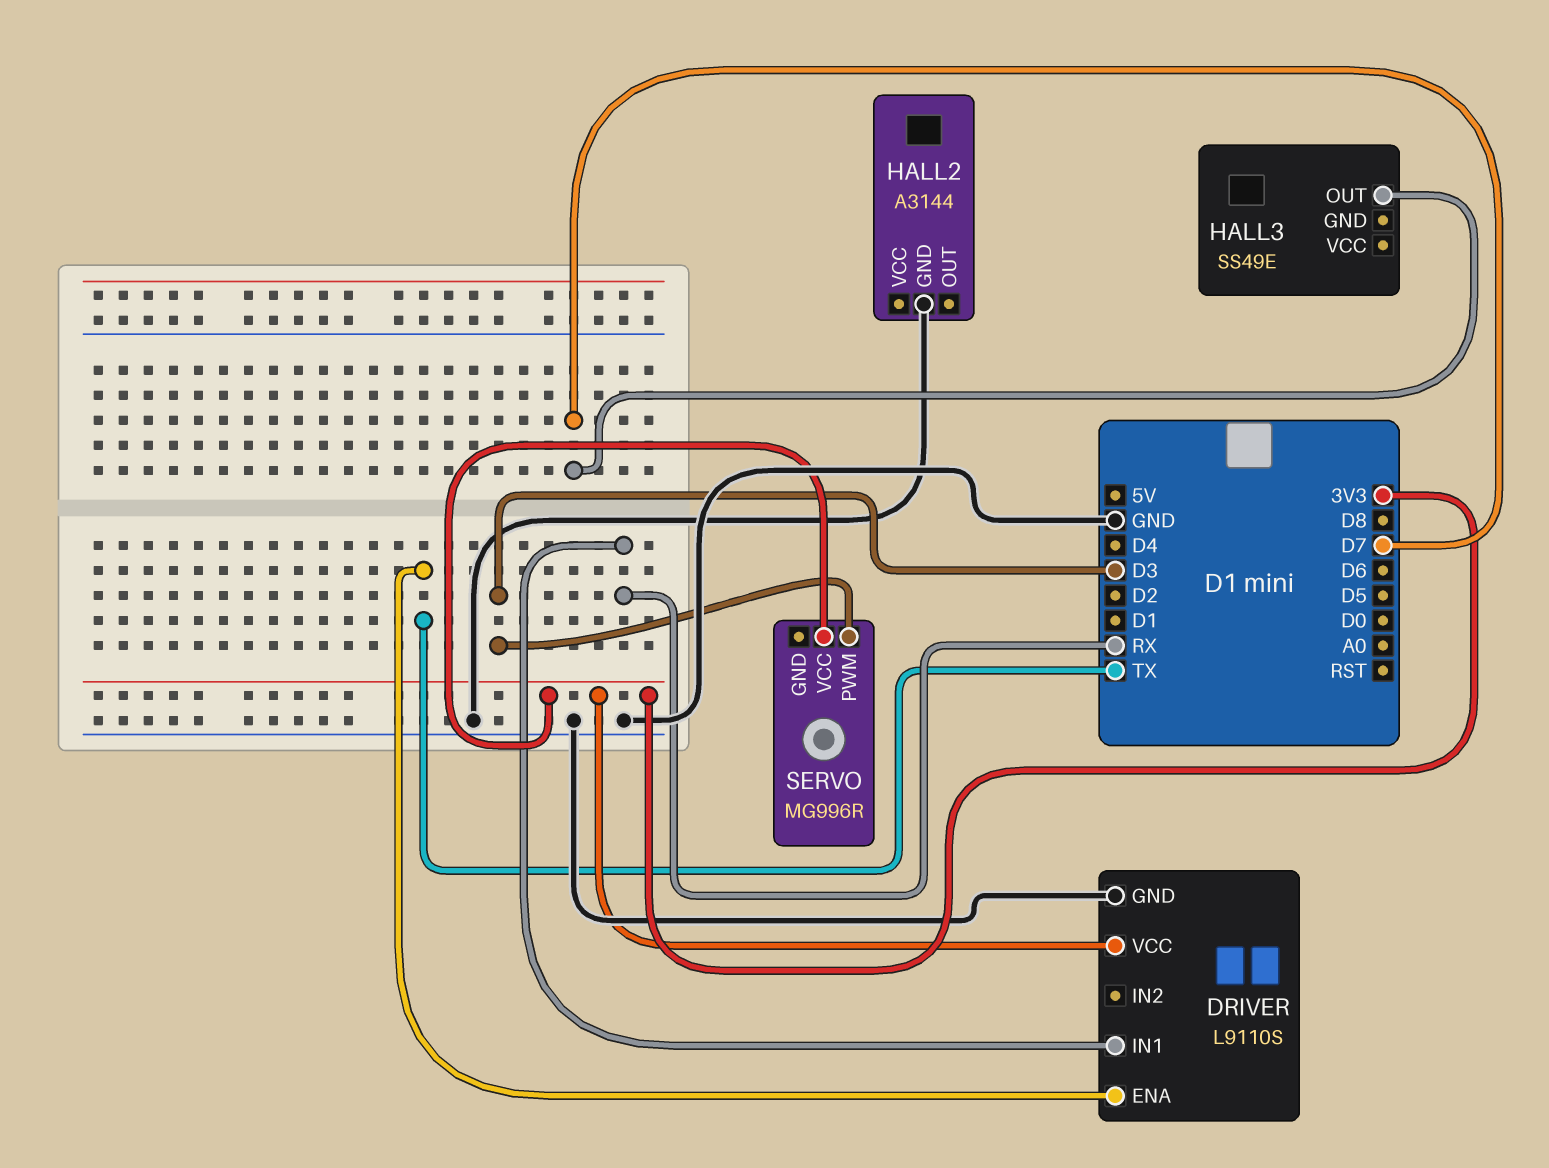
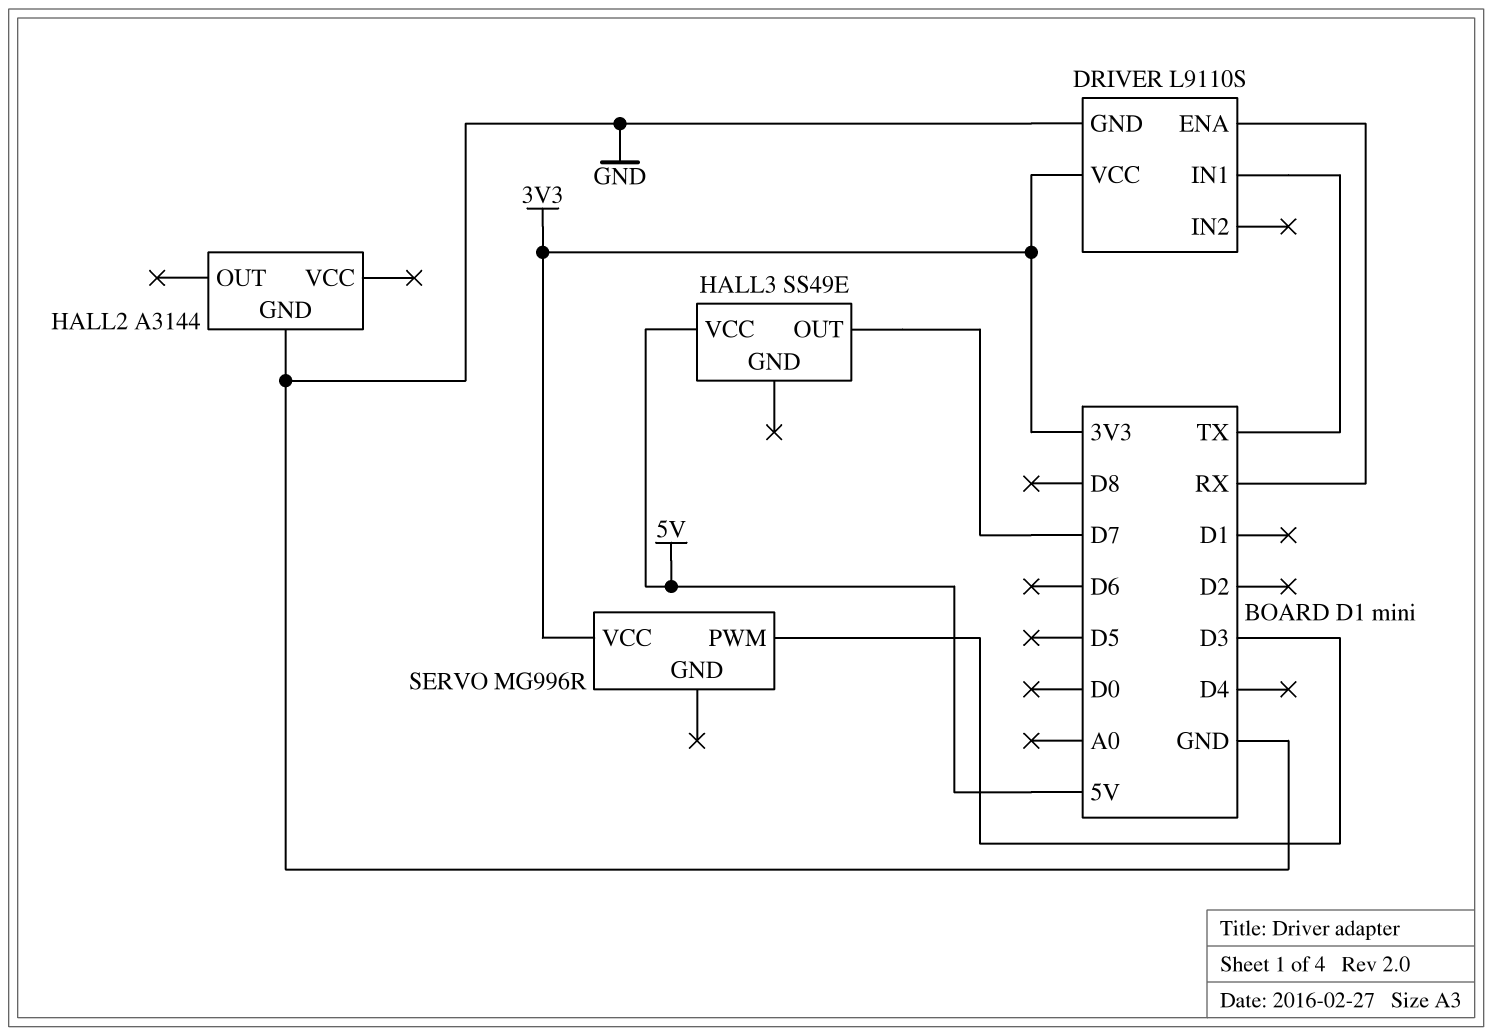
DRIVER pin ENA: TX -> RX
DRIVER pin IN1: RX -> TX
HALL3 pin VCC: none -> 5V

